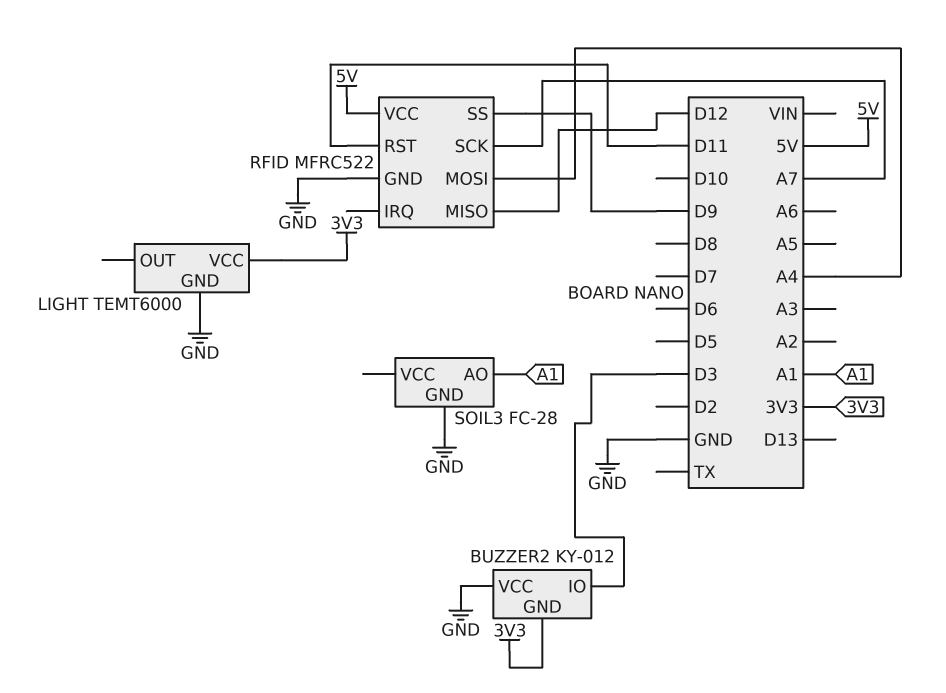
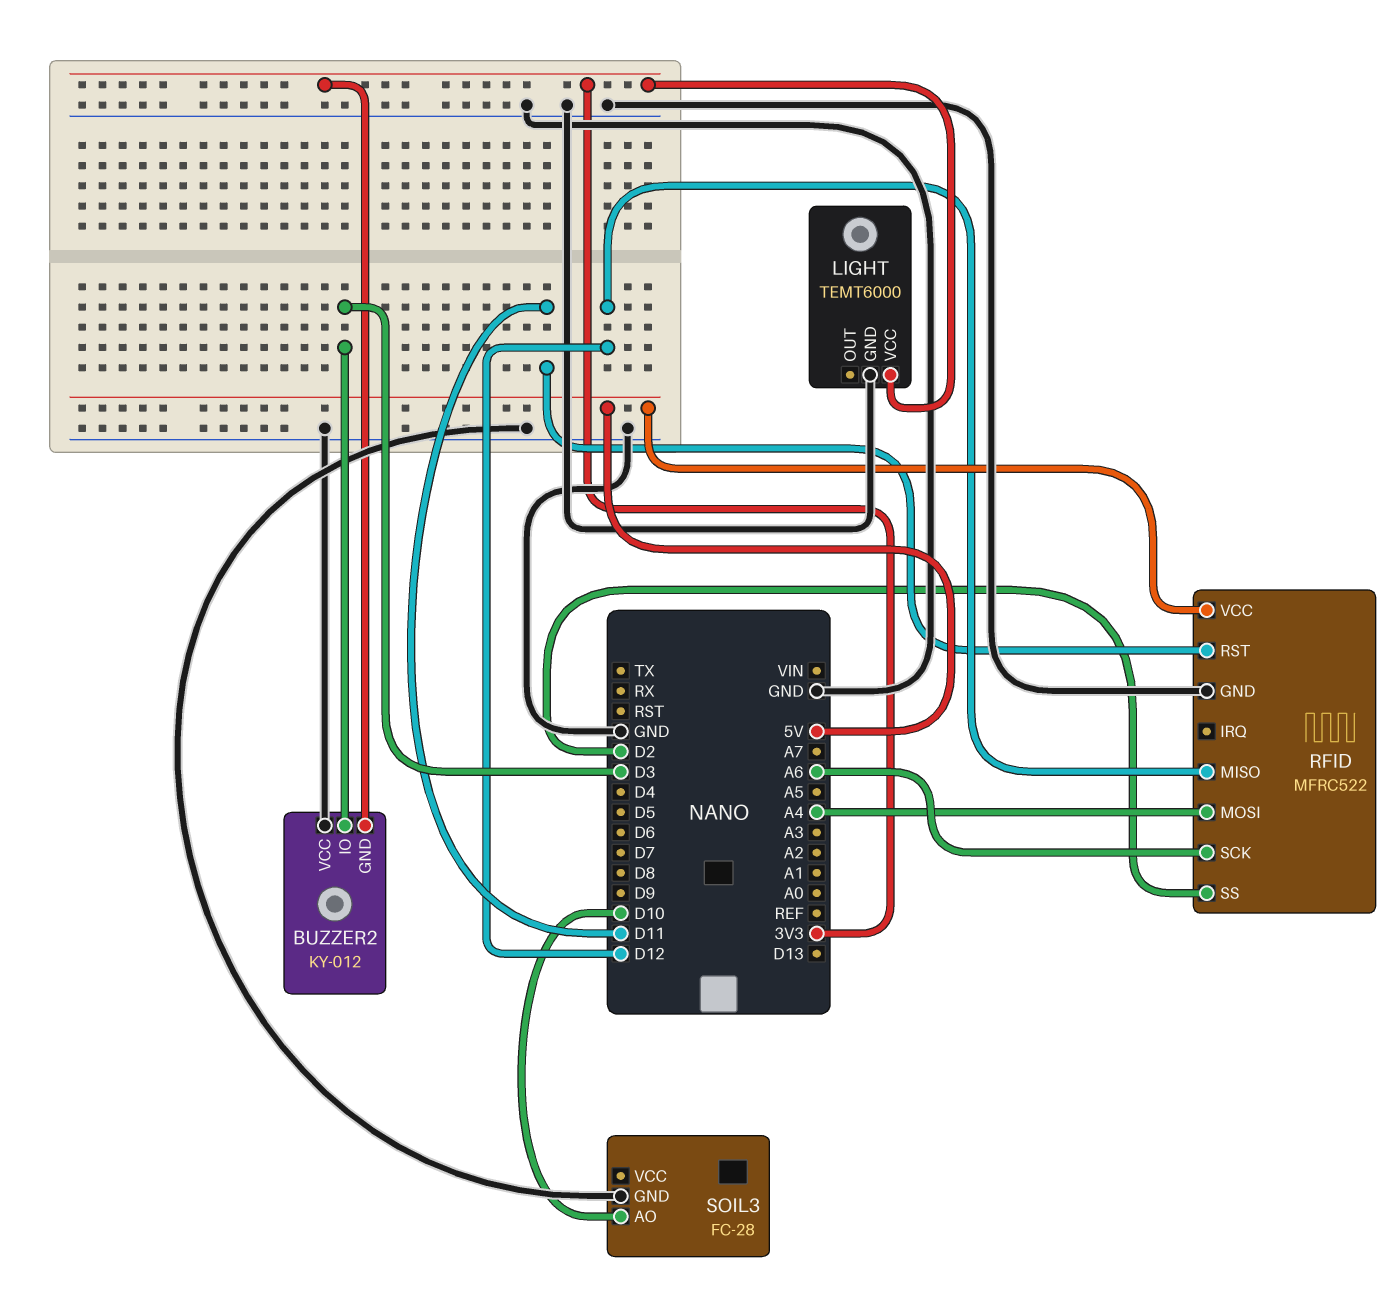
RFID pin SCK: A7 -> A6
RFID pin SS: D9 -> D2
SOIL3 pin AO: A1 -> D10

